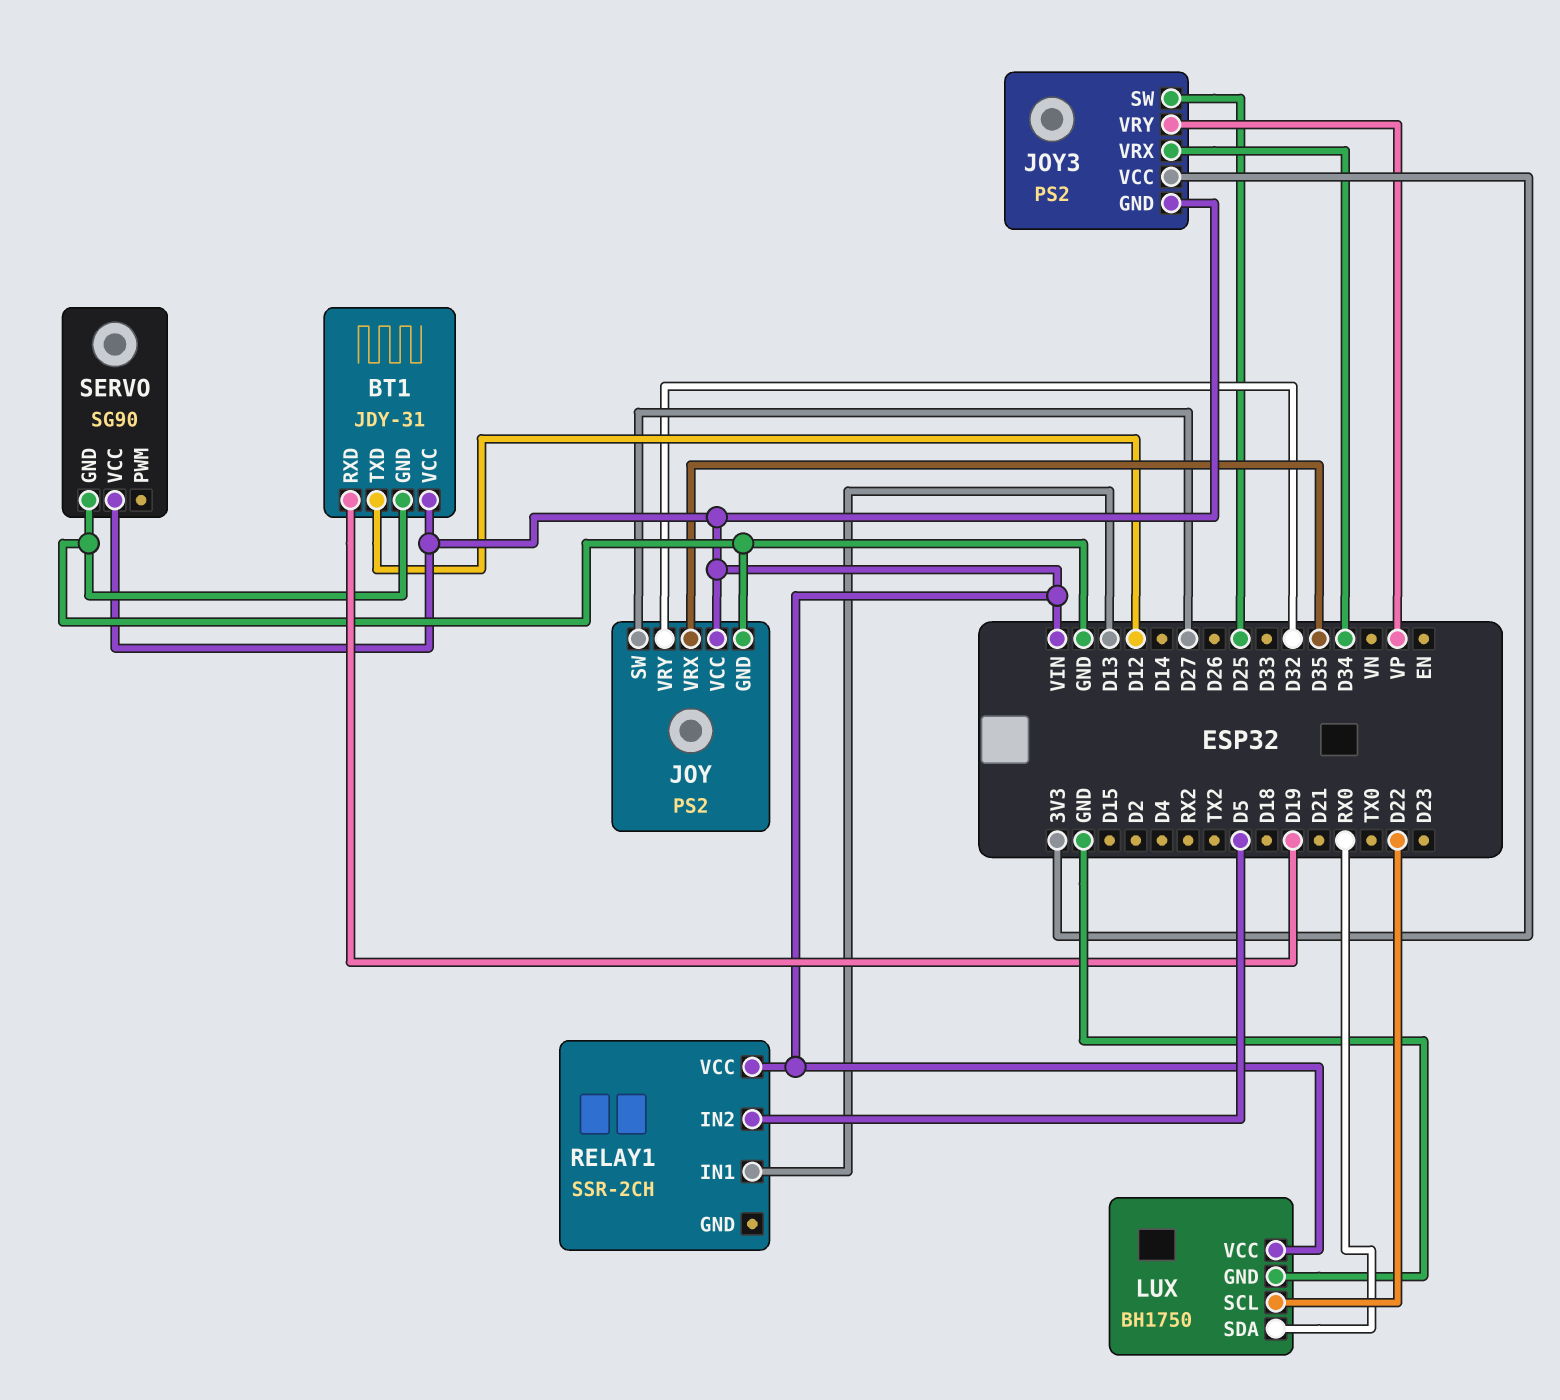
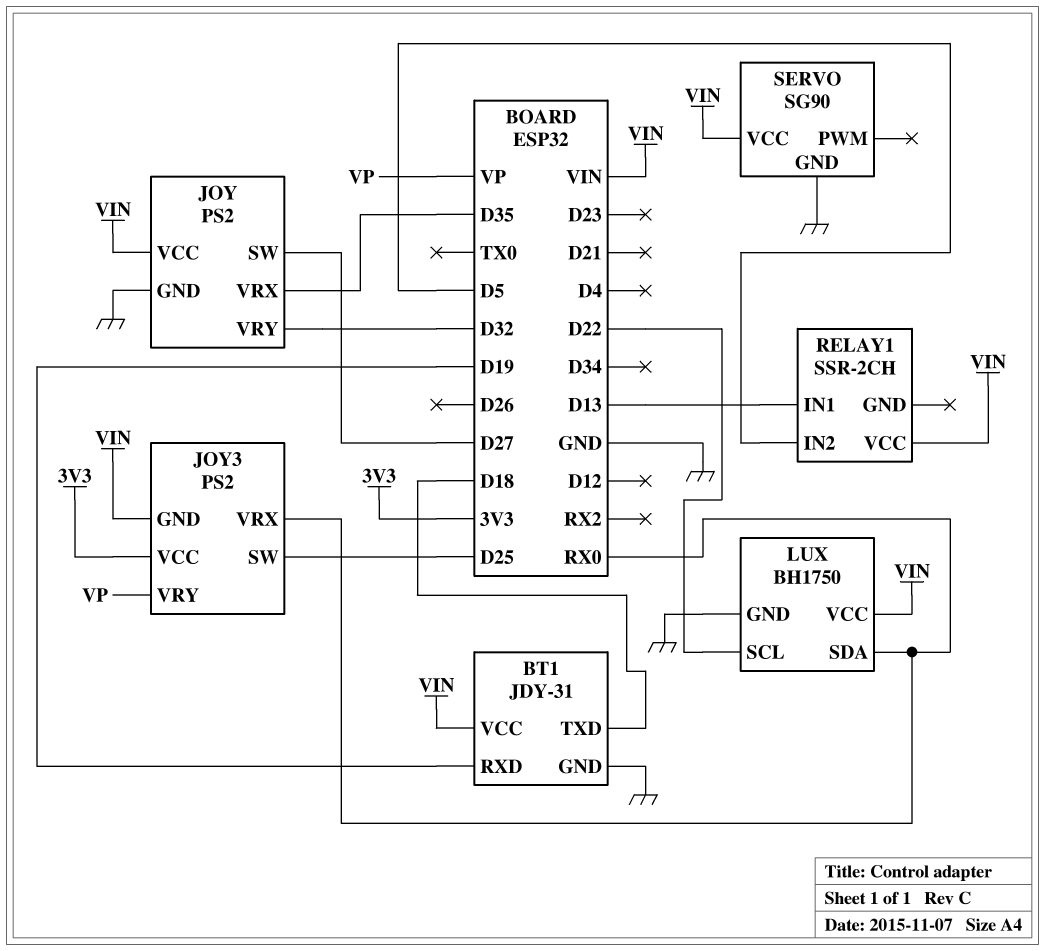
BT1 pin TXD: D12 -> D18
JOY3 pin VRX: D34 -> RX0

